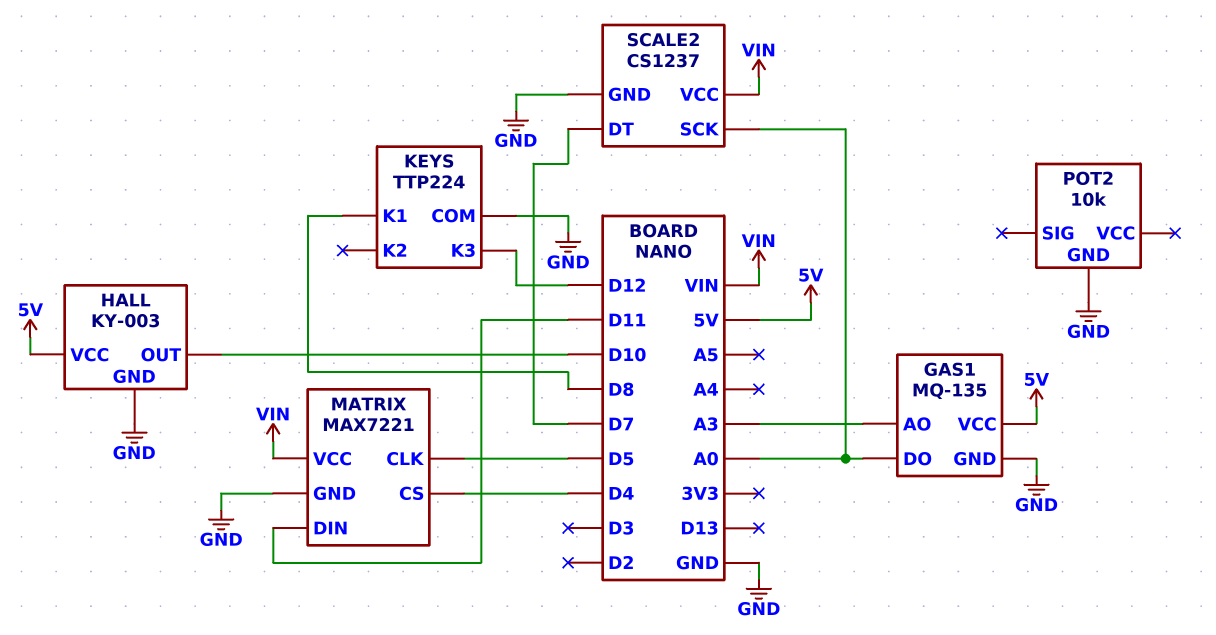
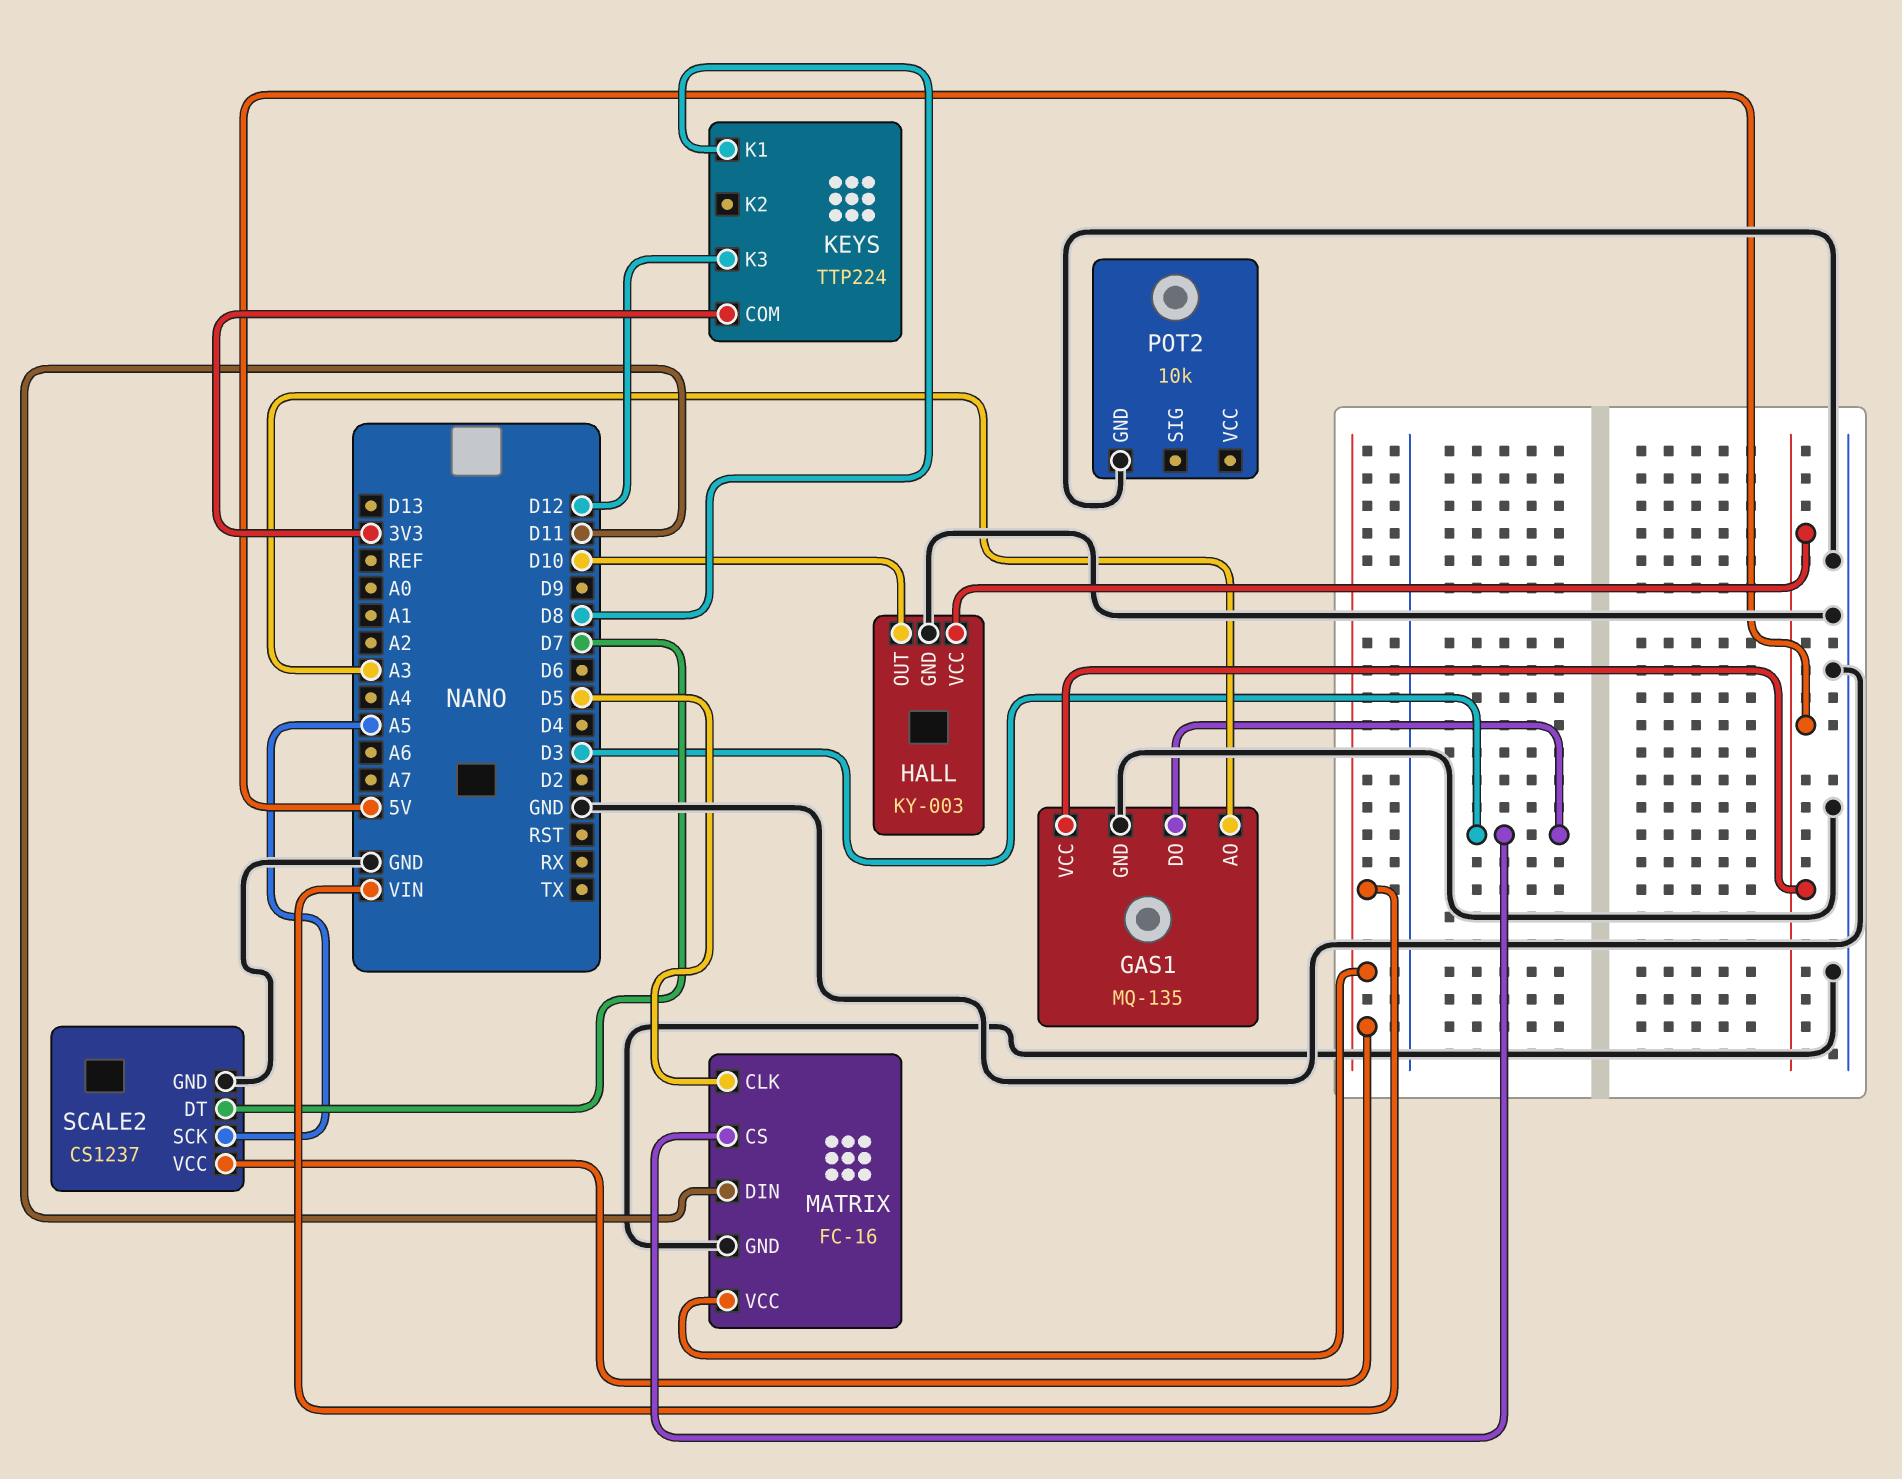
GAS1 pin DO: A0 -> D3
KEYS pin COM: GND -> 3V3
MATRIX: MAX7221 -> FC-16
MATRIX pin CS: D4 -> D3
SCALE2 pin SCK: A0 -> A5

